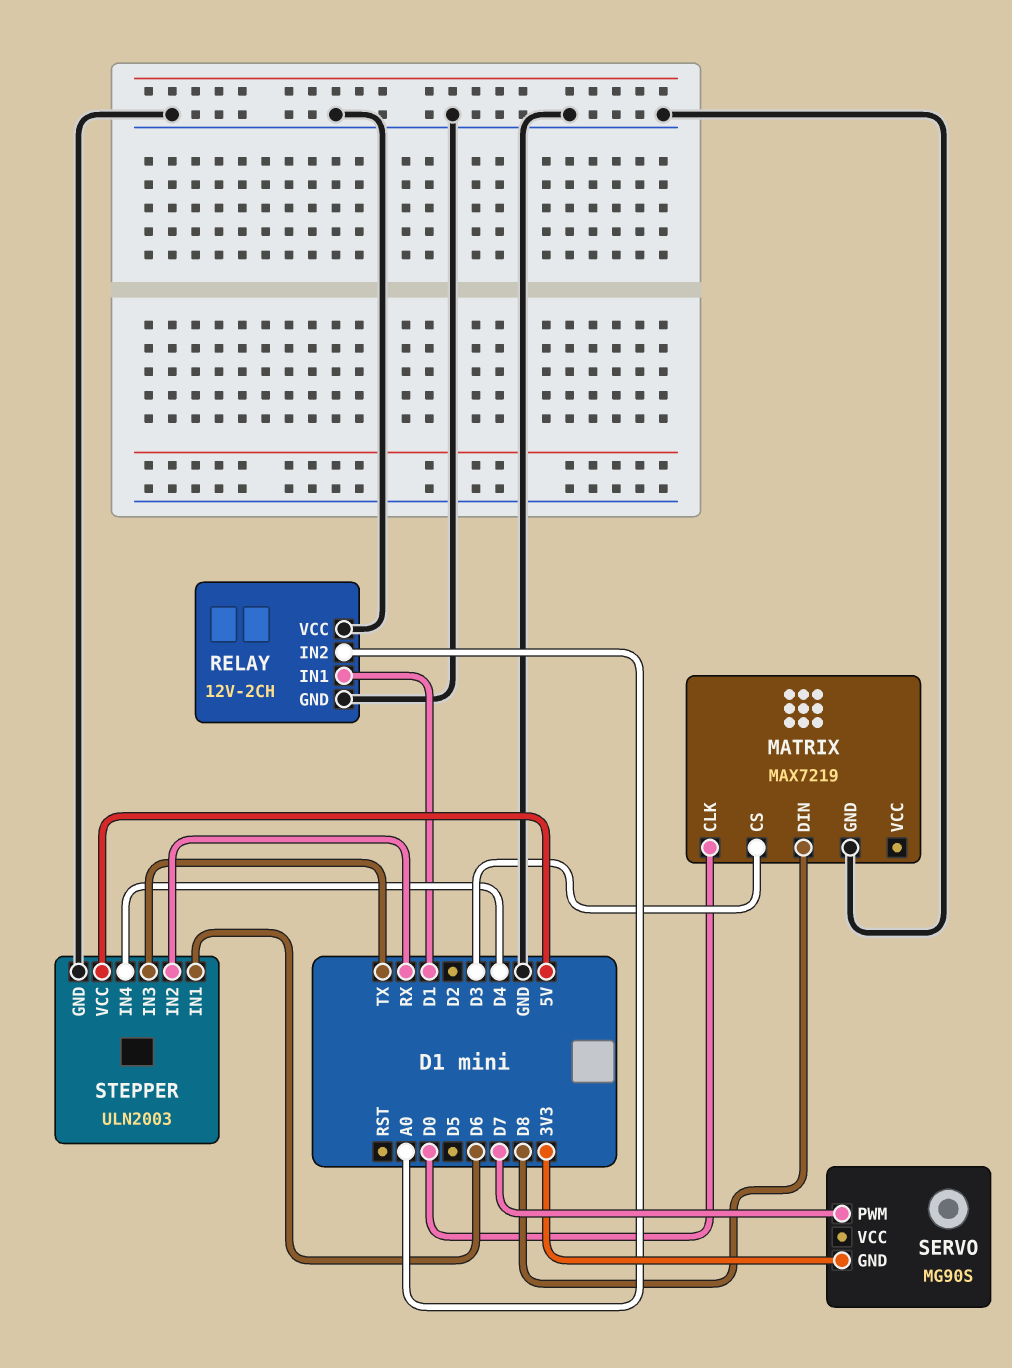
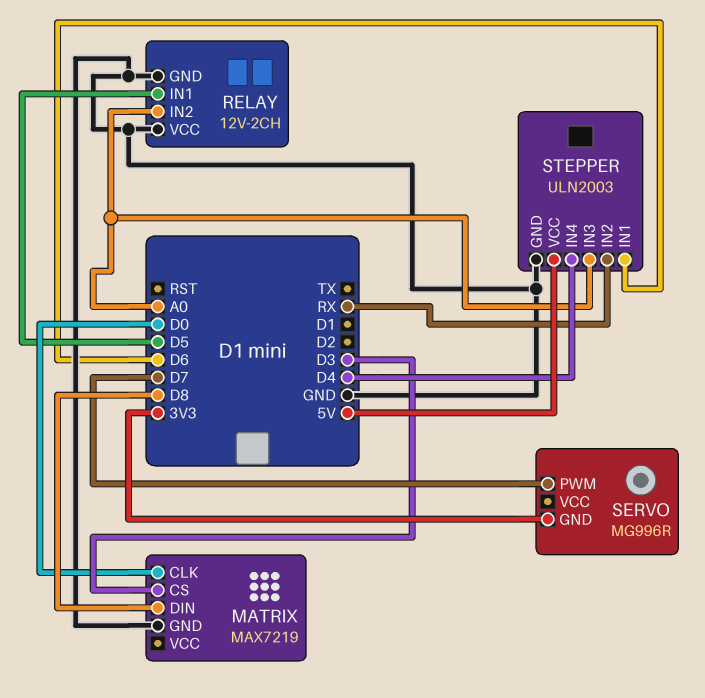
RELAY pin IN1: D1 -> D5
SERVO: MG90S -> MG996R
STEPPER pin IN3: TX -> A0

